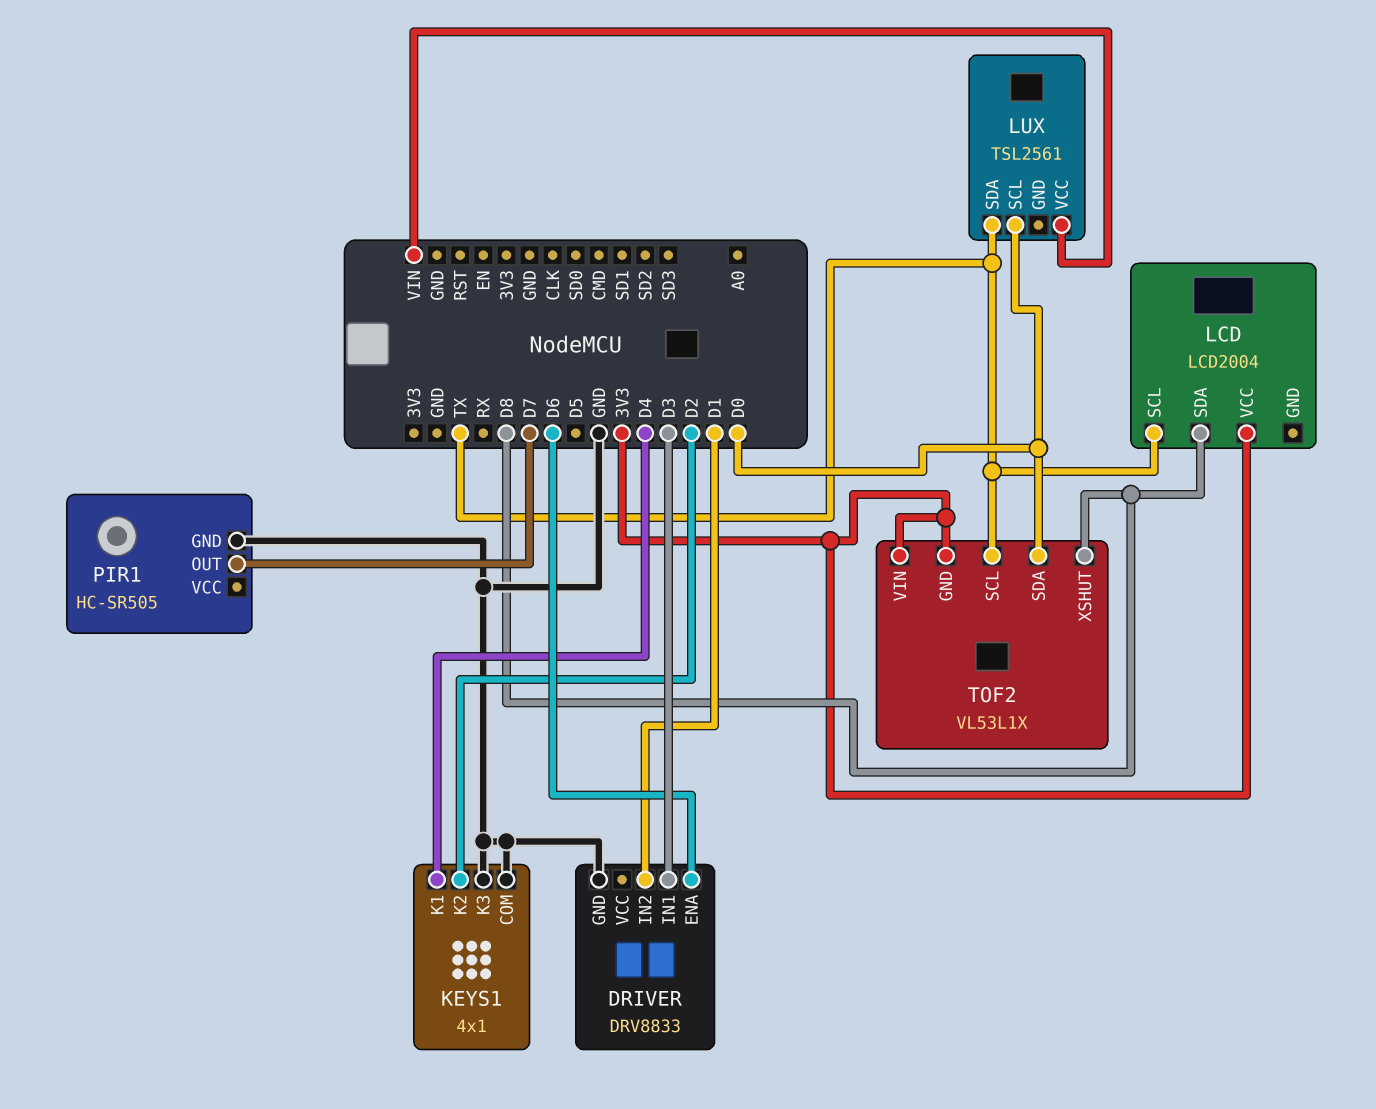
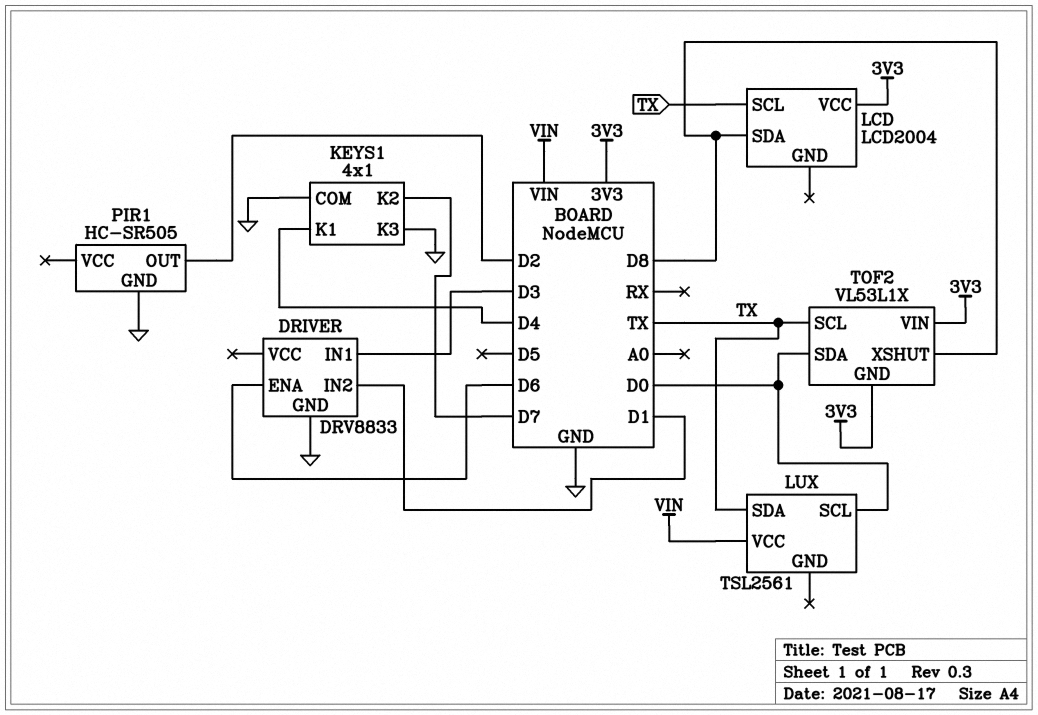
KEYS1 pin K2: D2 -> D7
PIR1 pin OUT: D7 -> D2

